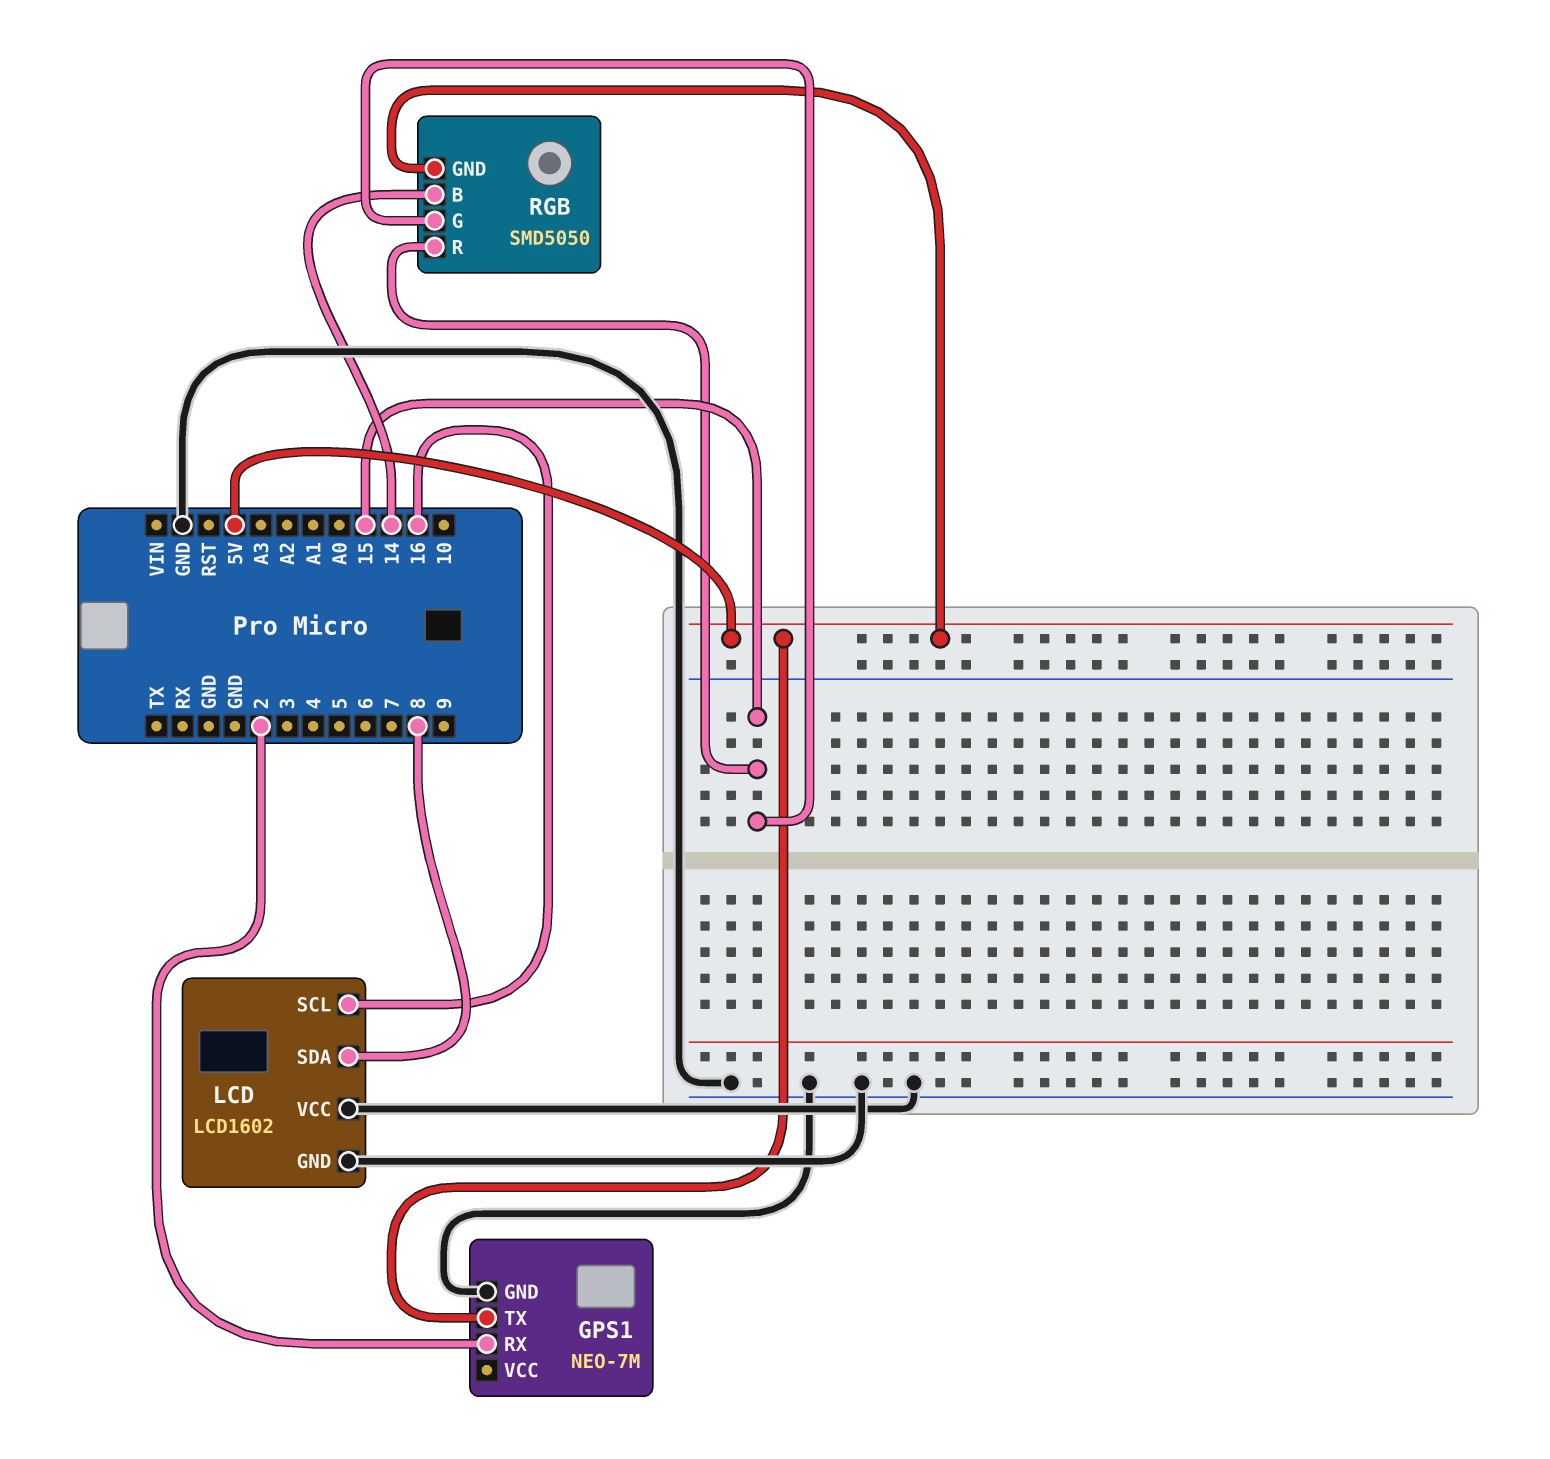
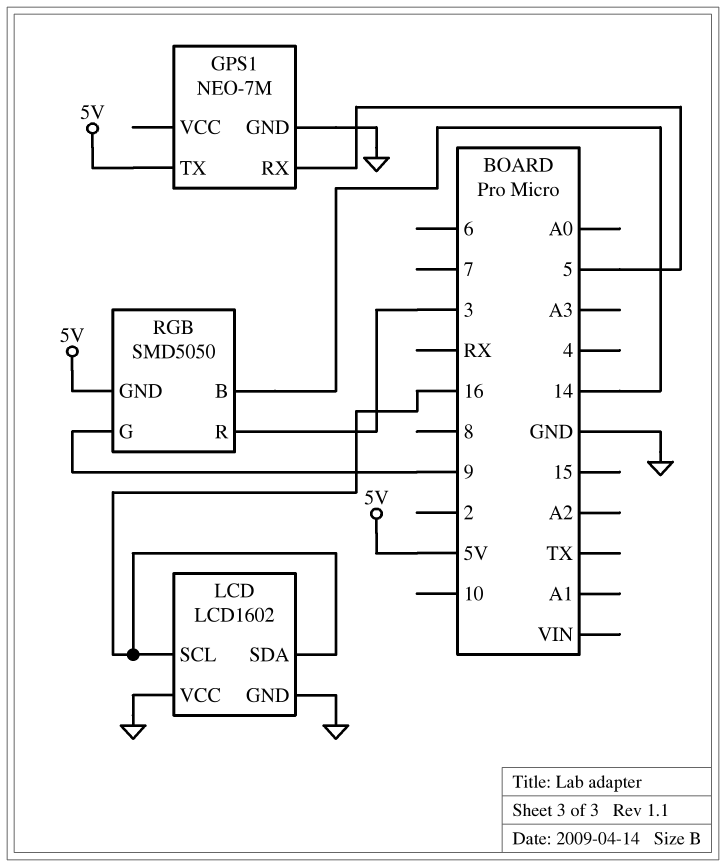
GPS1 pin RX: 2 -> 5
LCD pin SDA: 8 -> 16
RGB pin G: 15 -> 9
RGB pin R: 15 -> 3

